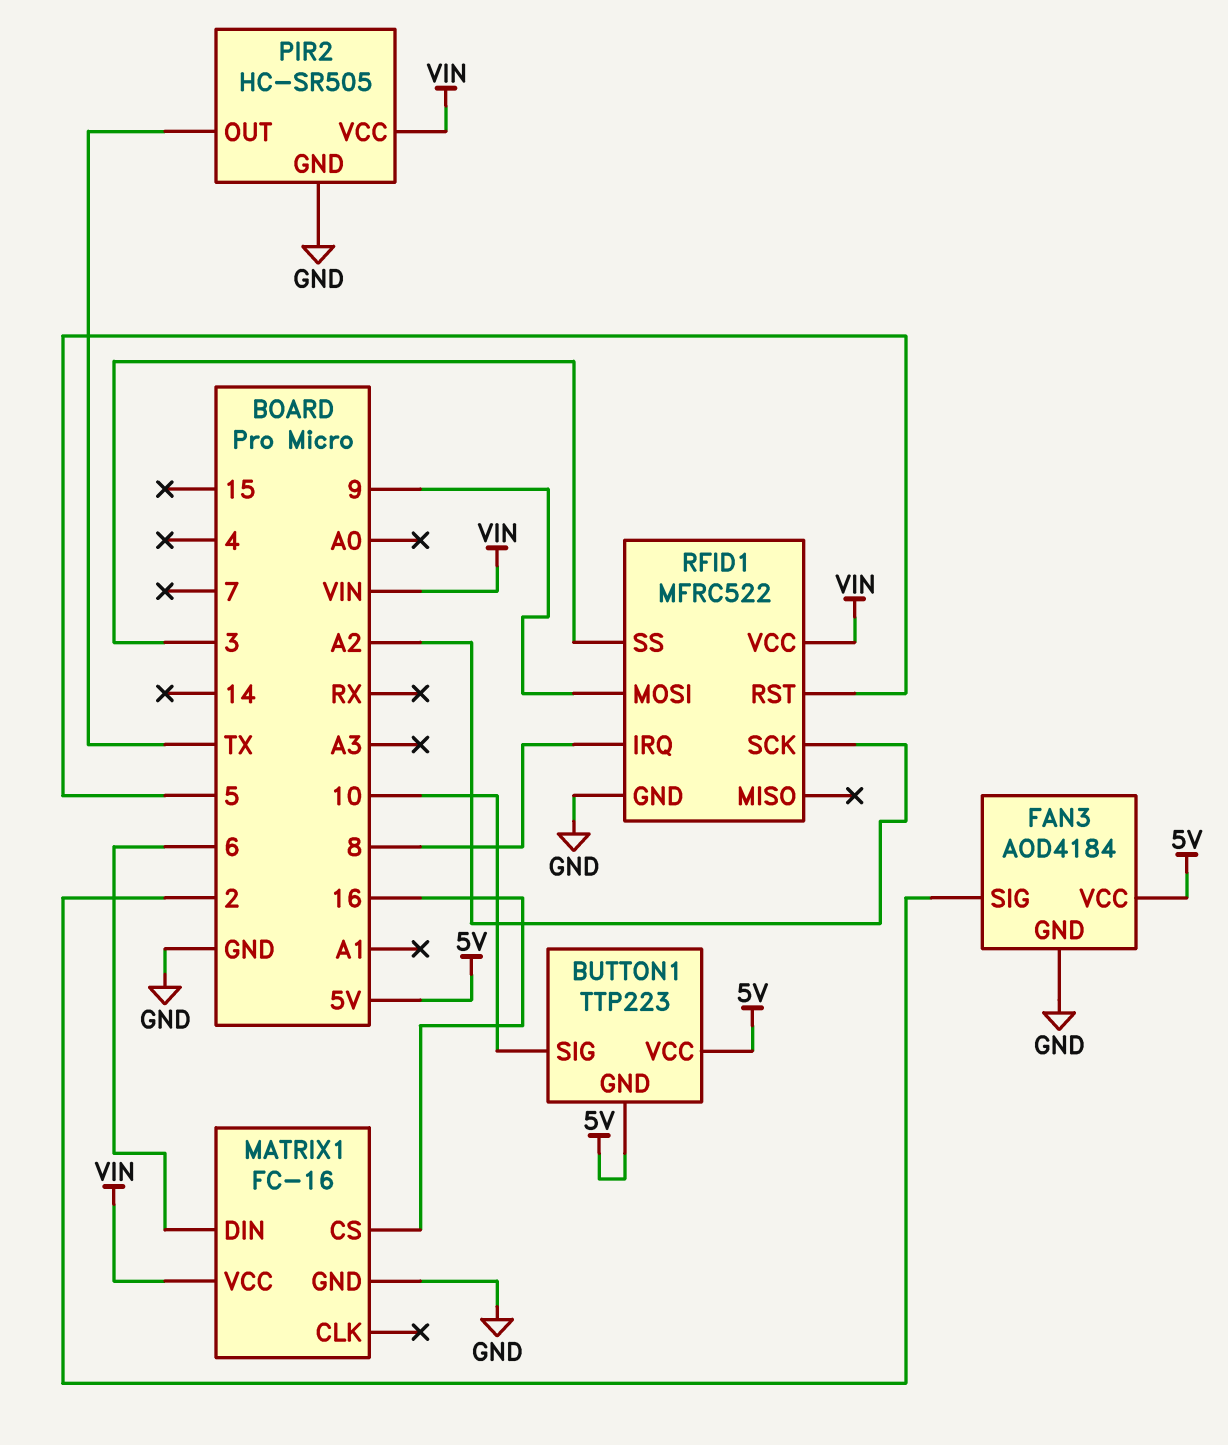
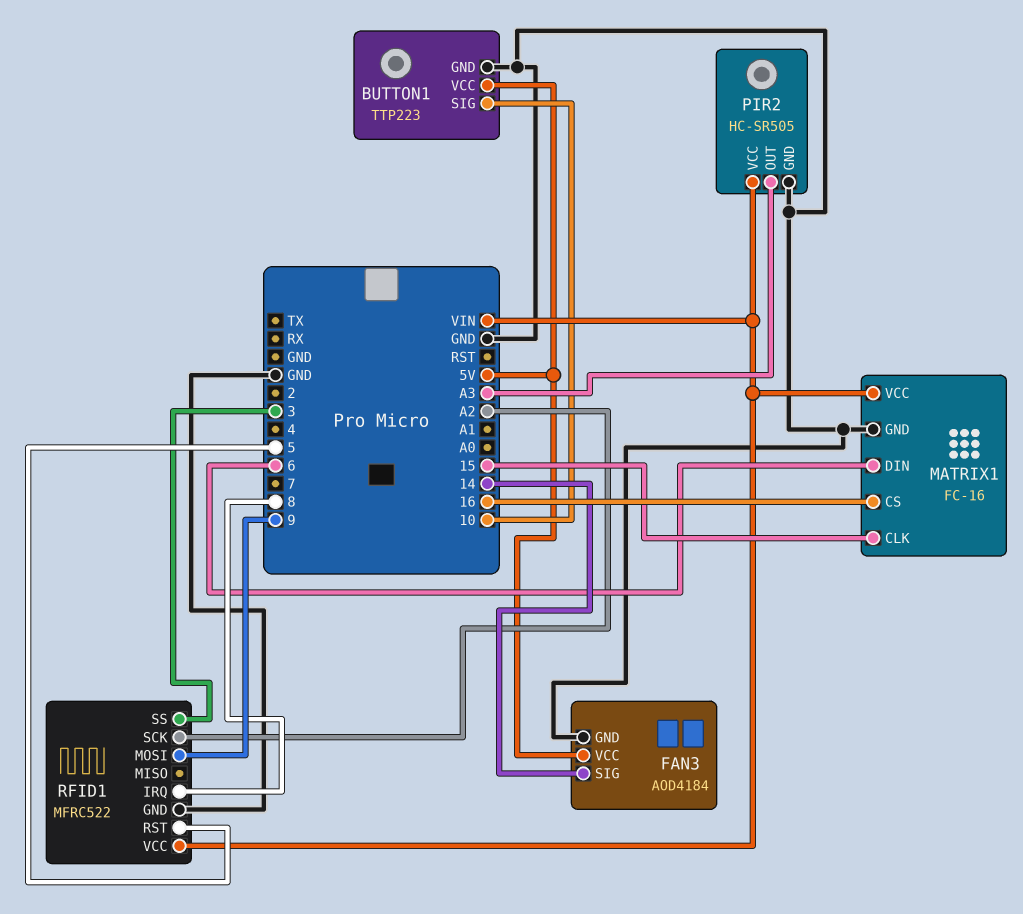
BUTTON1 pin GND: 5V -> GND
FAN3 pin SIG: 2 -> 14
MATRIX1 pin CLK: none -> 15
PIR2 pin OUT: TX -> A3

